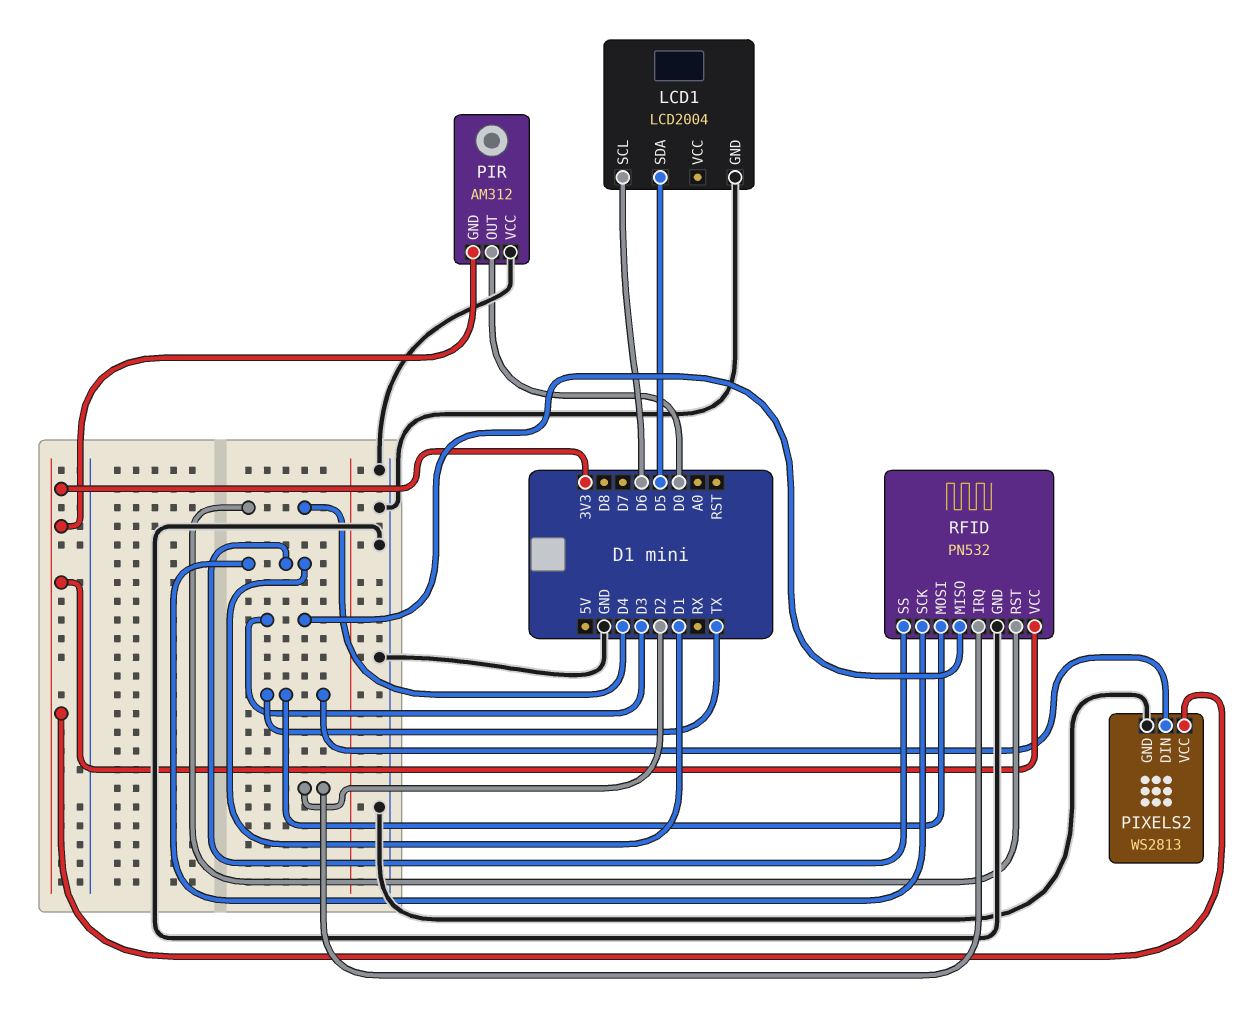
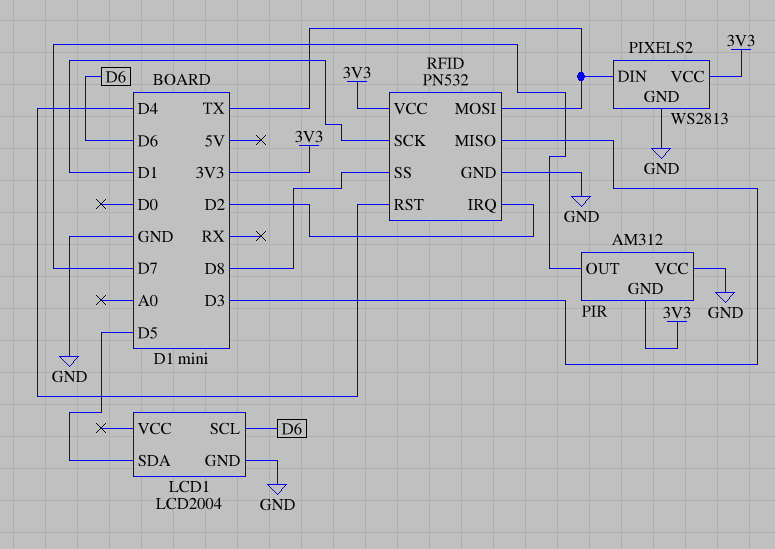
PIR pin OUT: D0 -> D7
RFID pin SS: D1 -> D8

